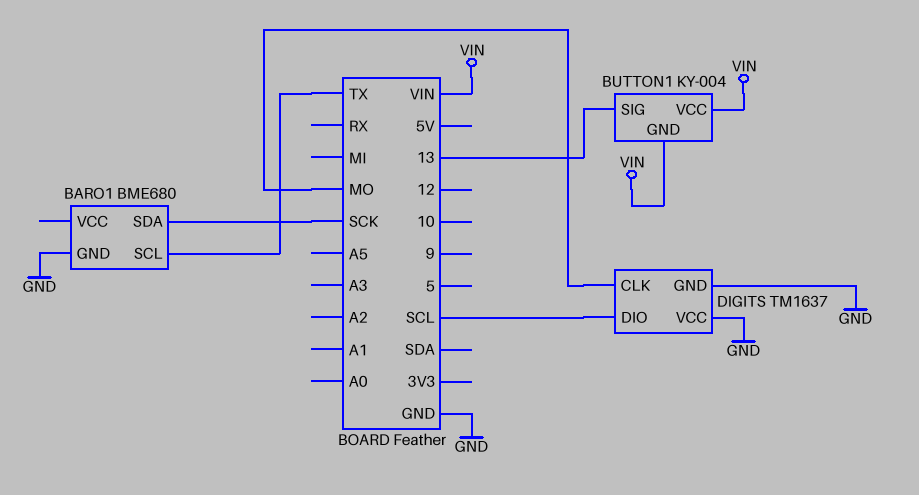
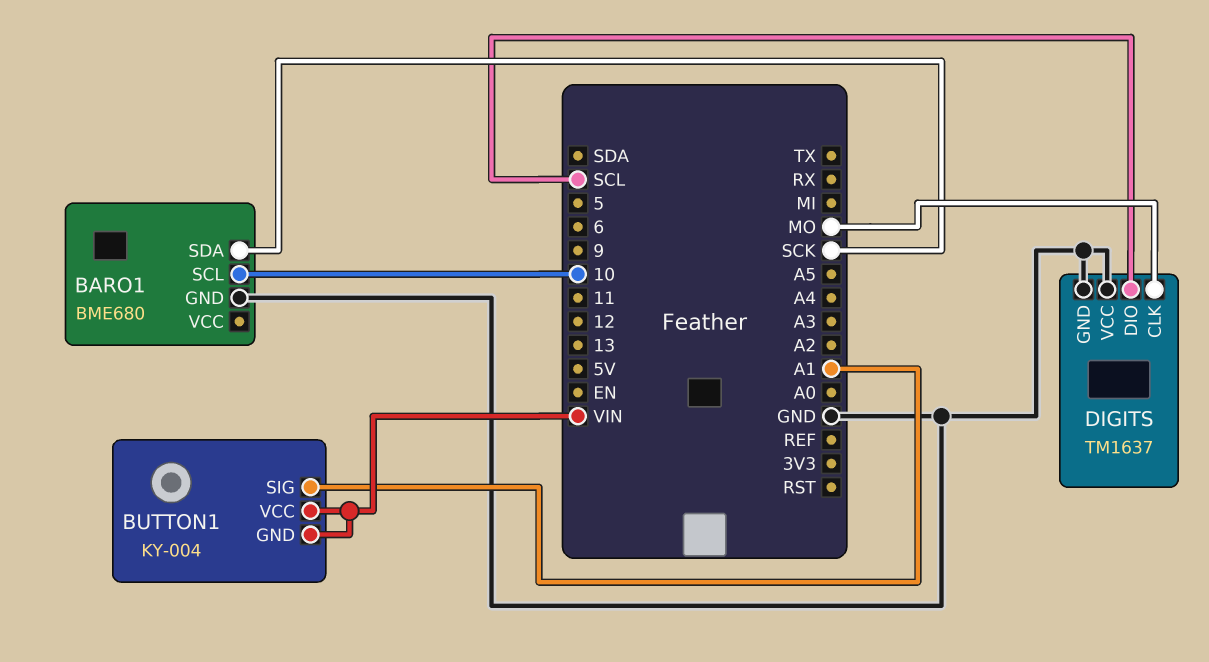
BARO1 pin SCL: TX -> 10
BUTTON1 pin SIG: 13 -> A1

